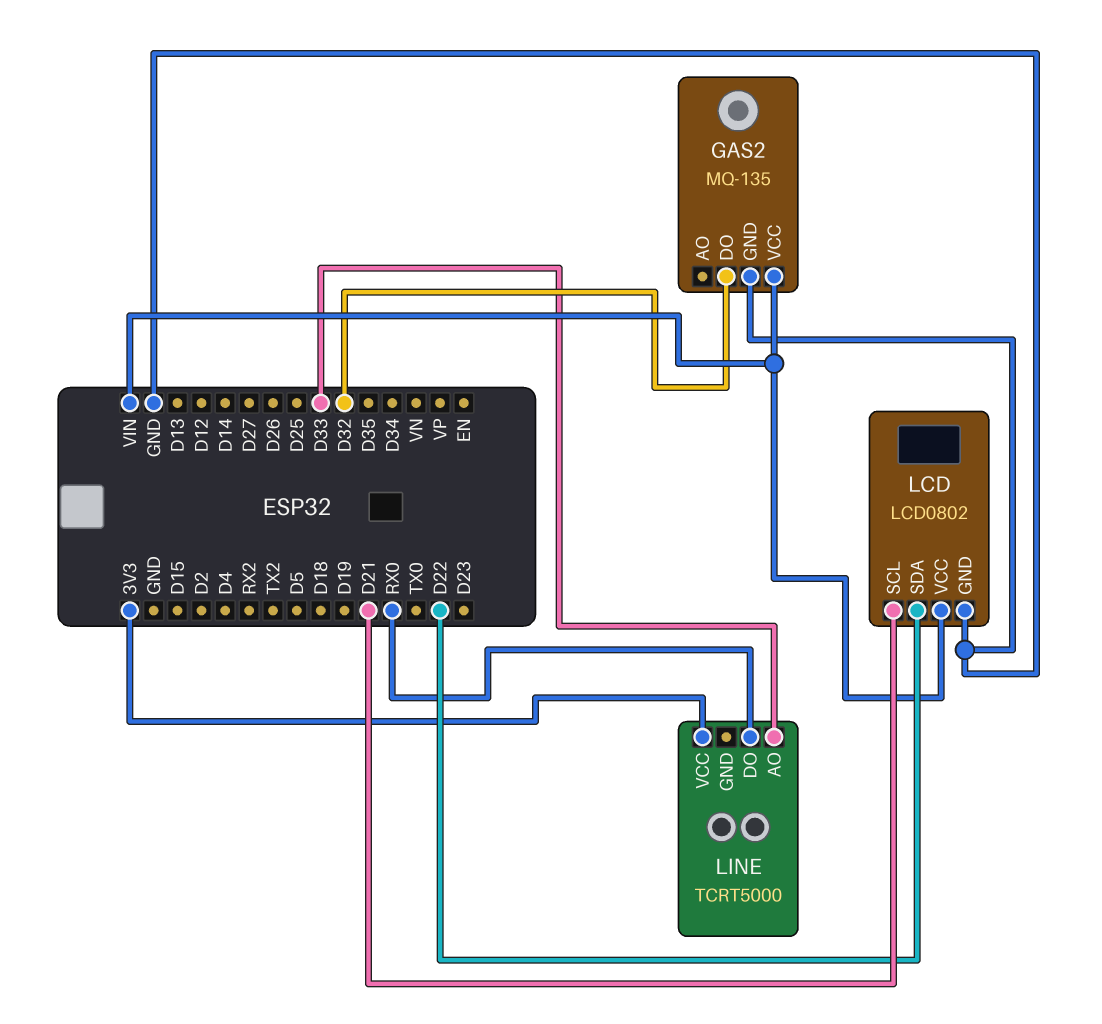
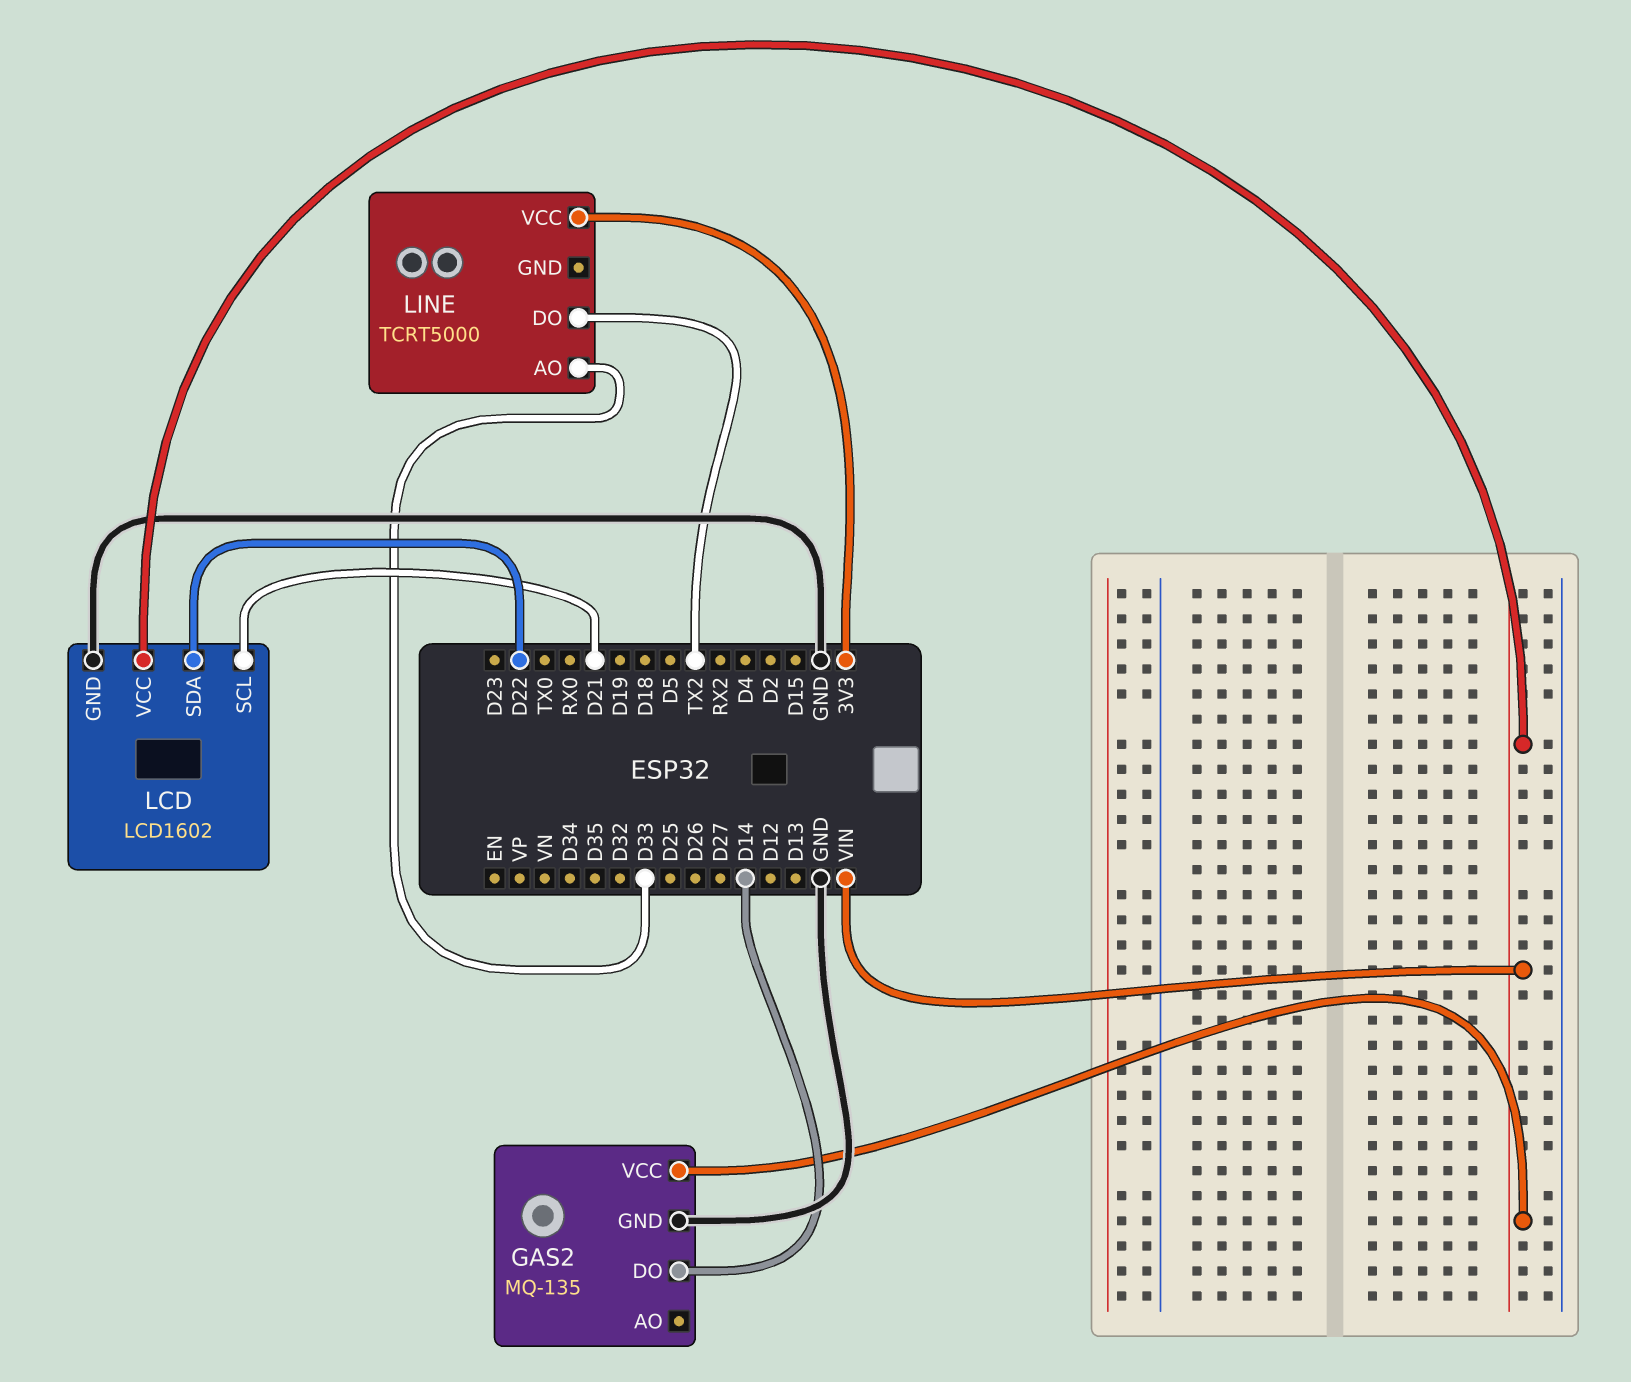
GAS2 pin DO: D32 -> D14
LCD: LCD0802 -> LCD1602
LINE pin DO: RX0 -> TX2

